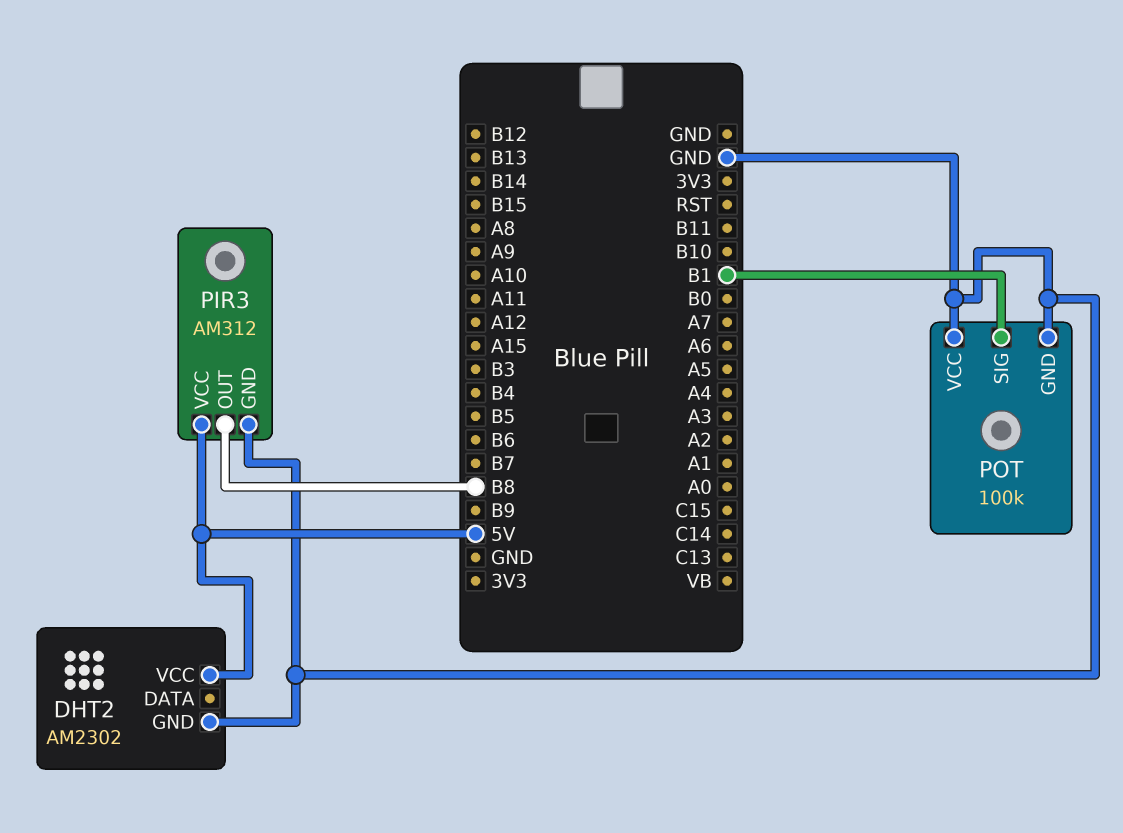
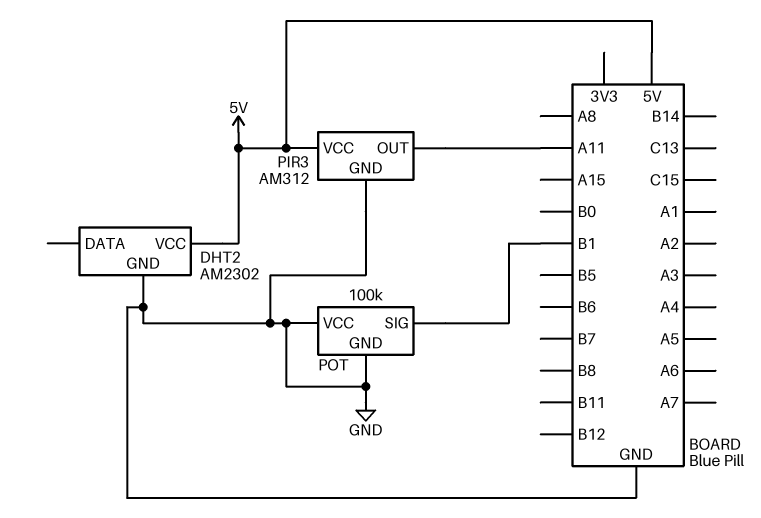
PIR3 pin OUT: B8 -> A11

